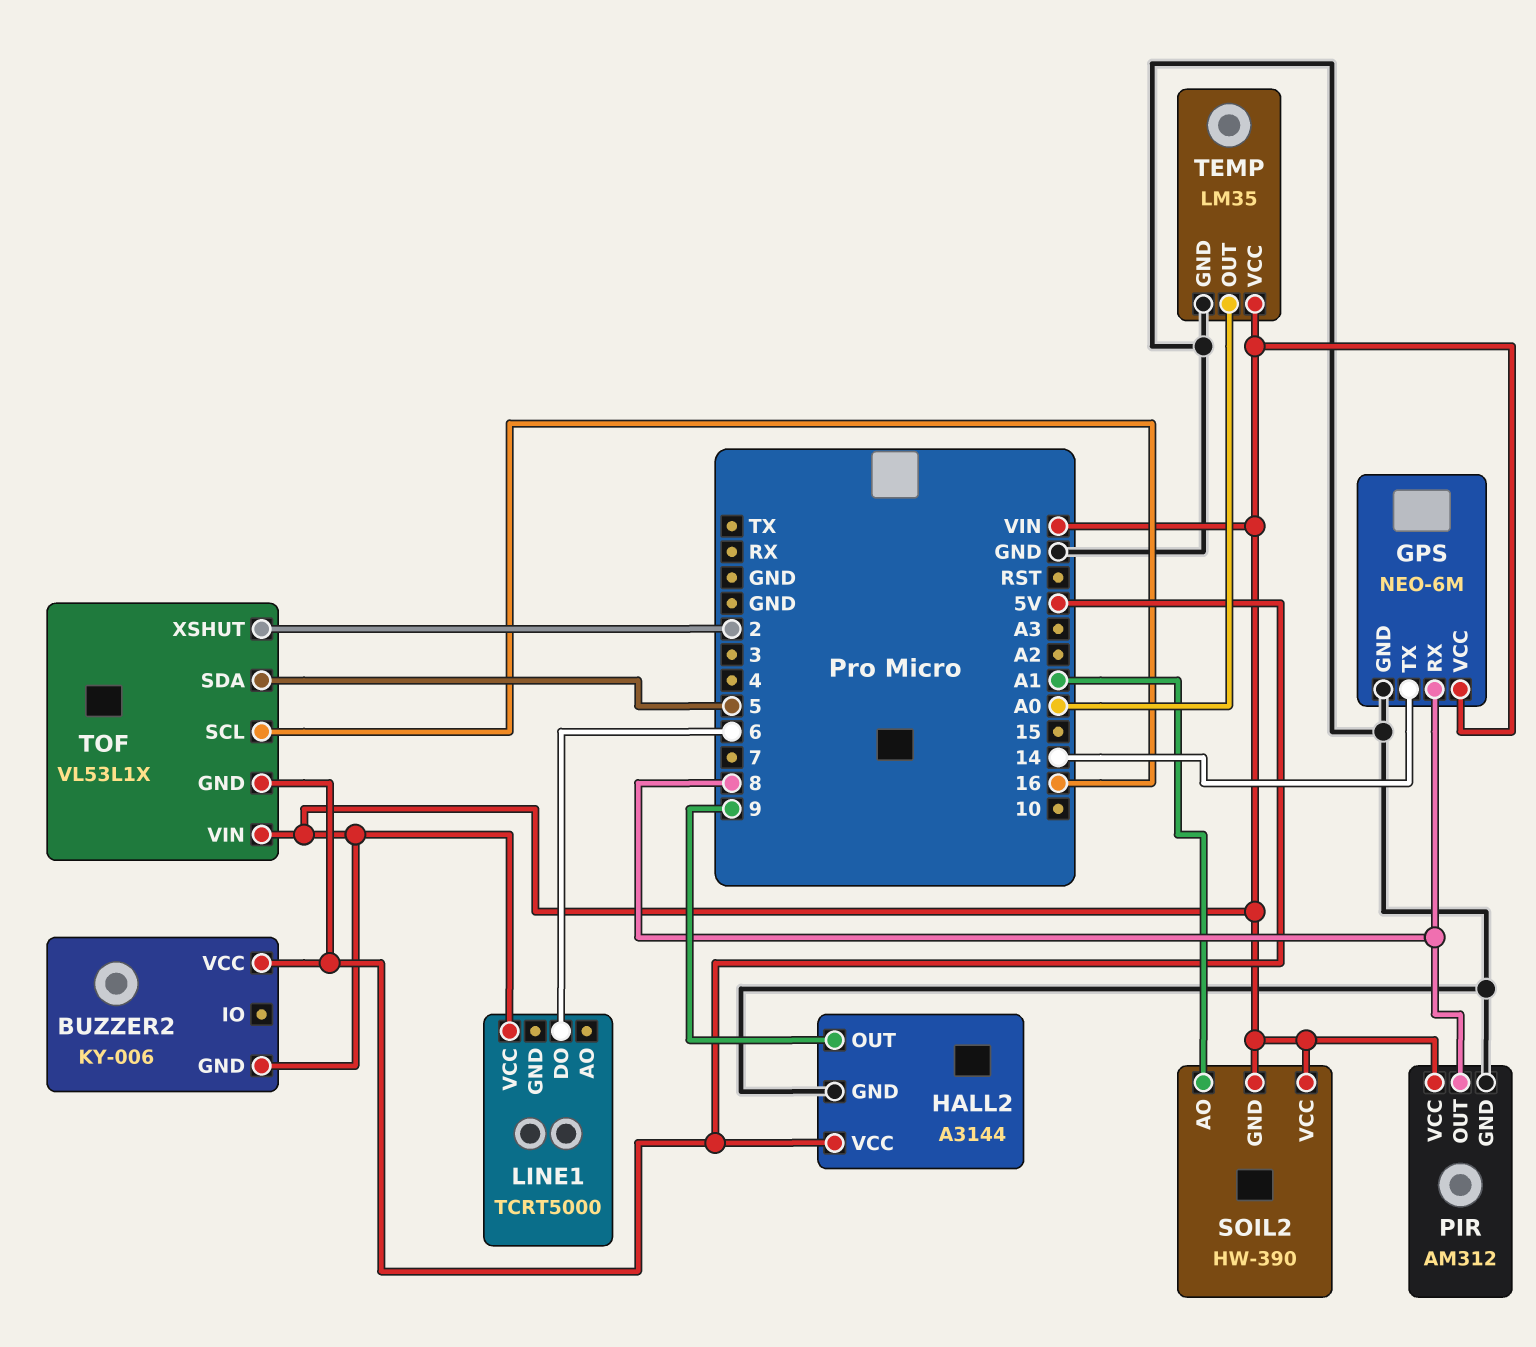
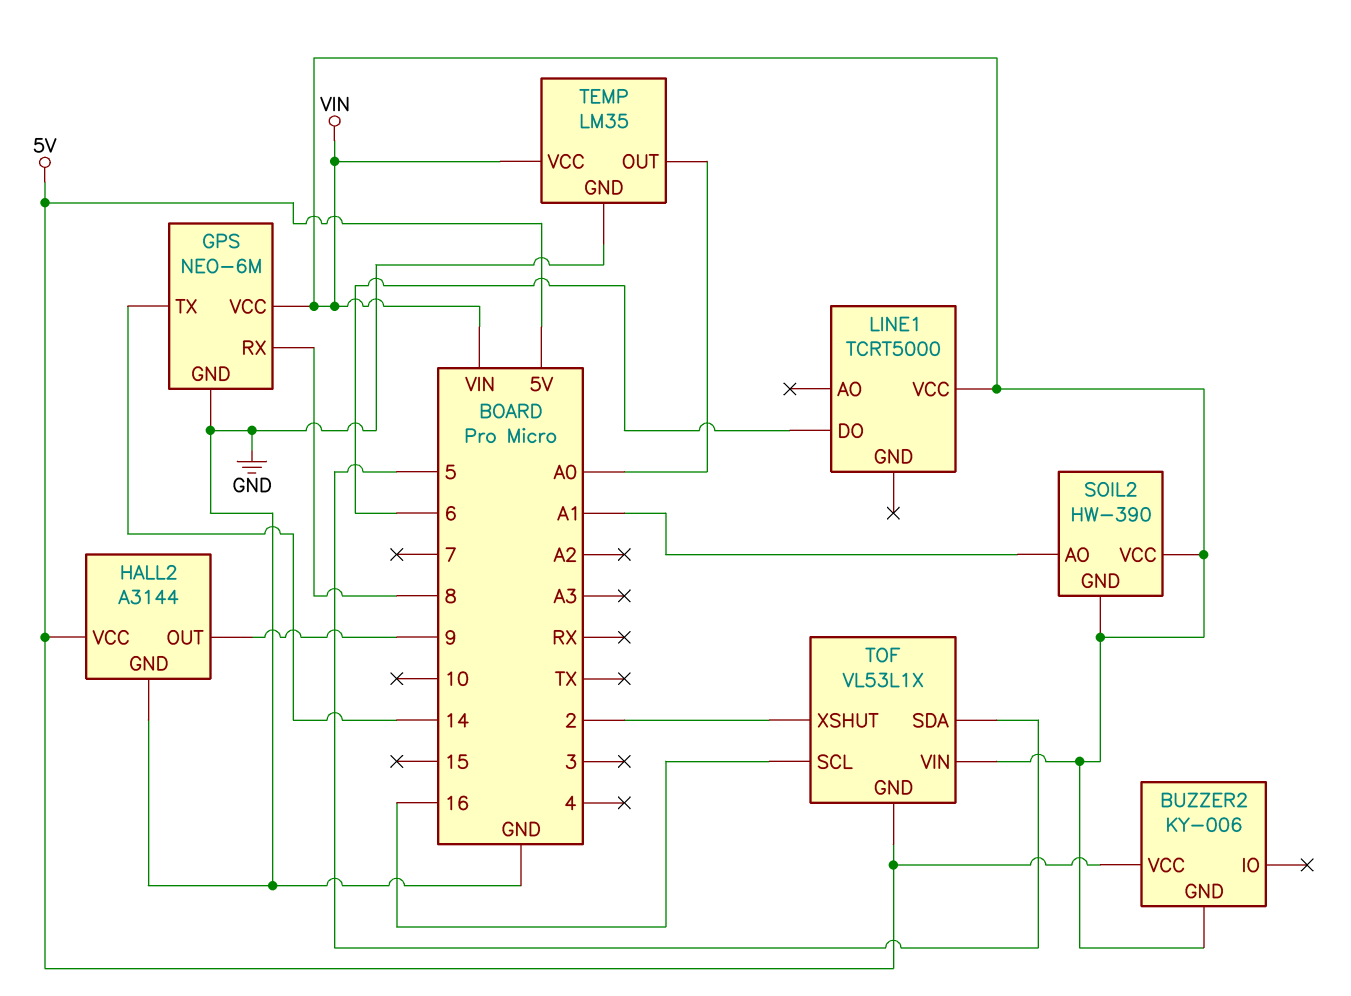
PIR: AM312 -> none
PIR pin GND: GND -> none
PIR pin OUT: 8 -> none
PIR pin VCC: VIN -> none

